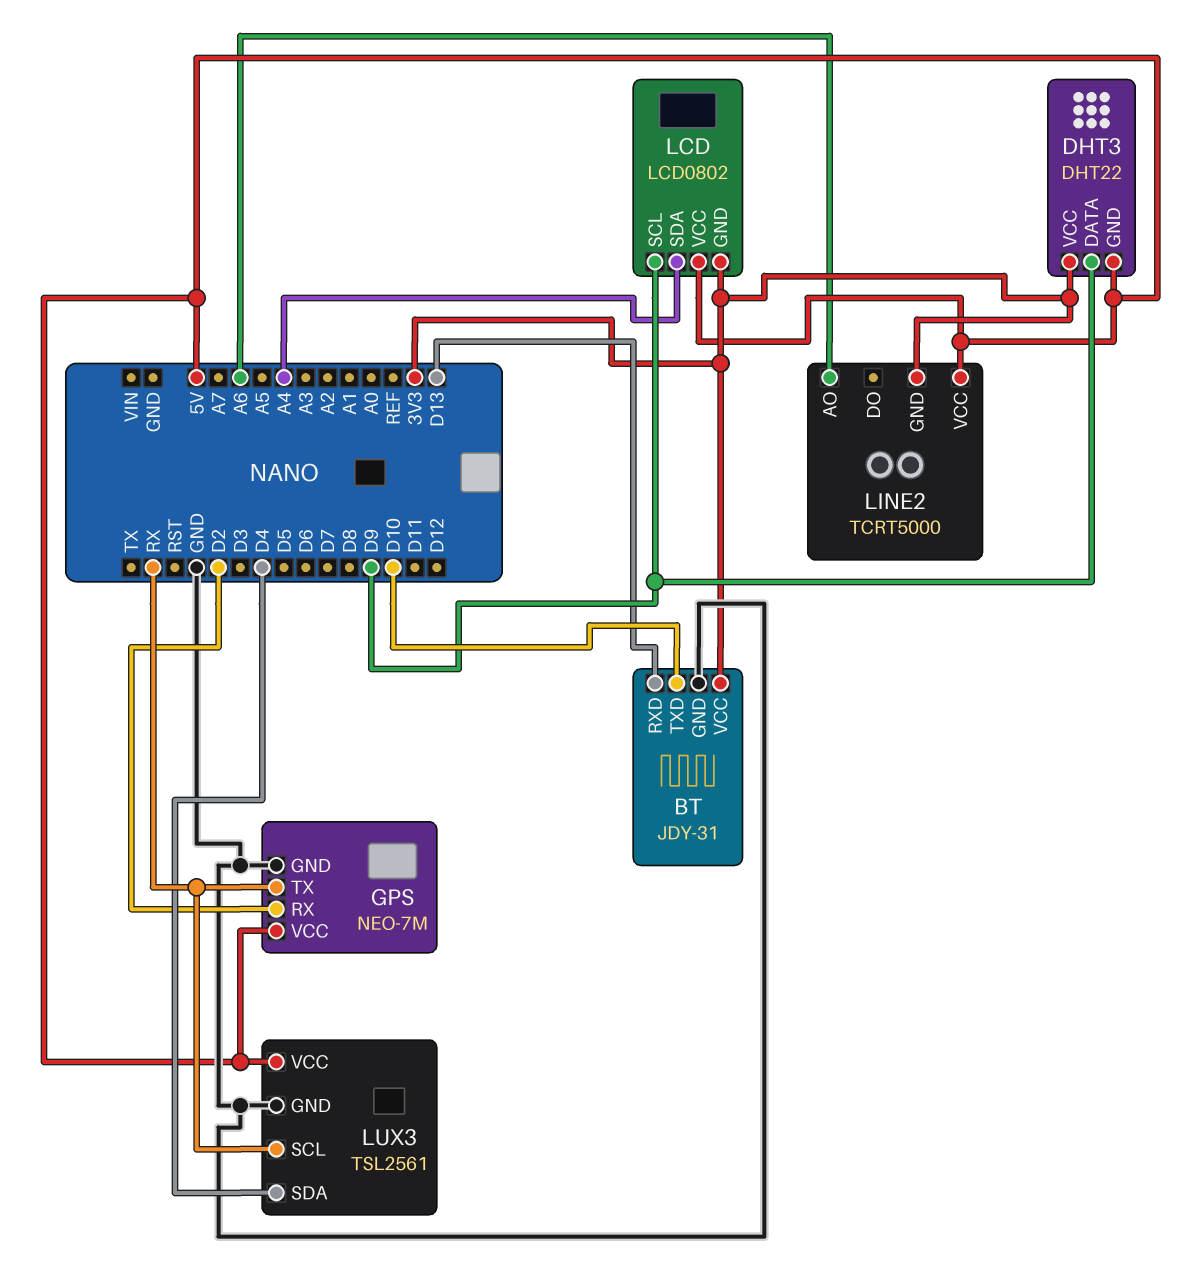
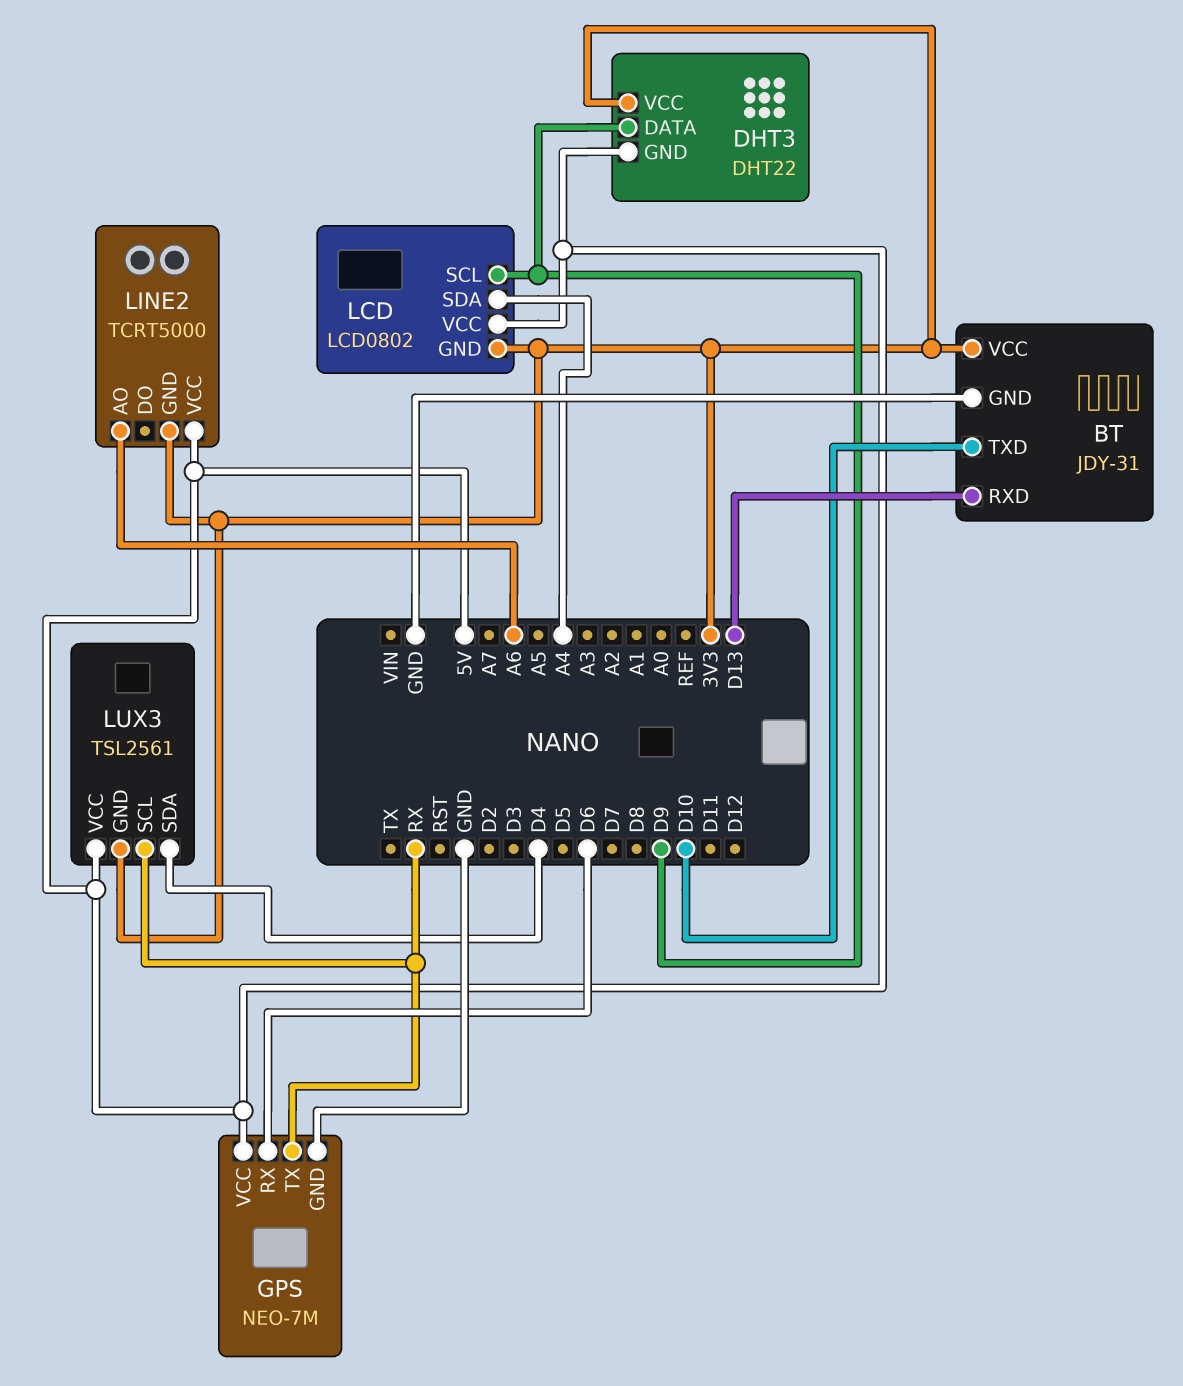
GPS pin RX: D2 -> D6
LUX3 pin GND: GND -> 3V3

